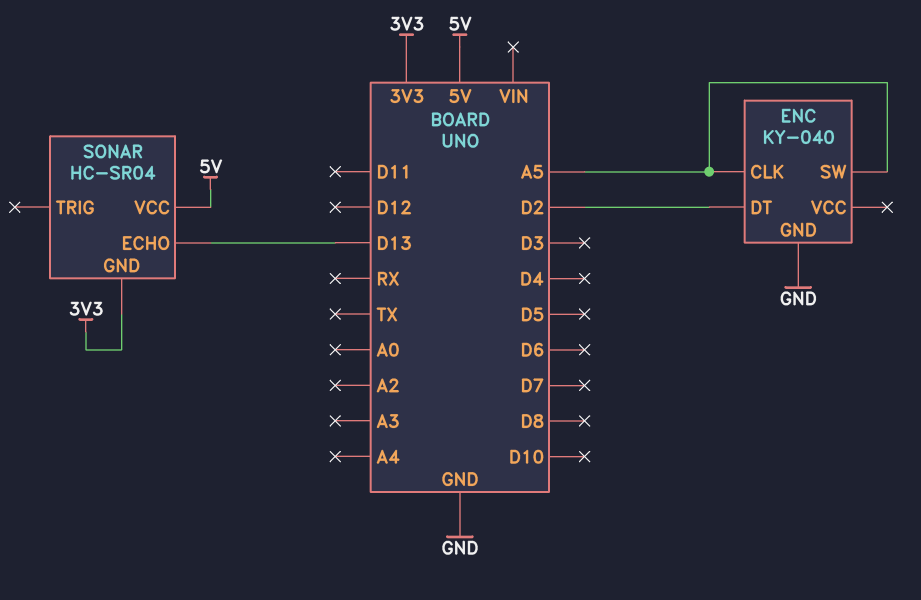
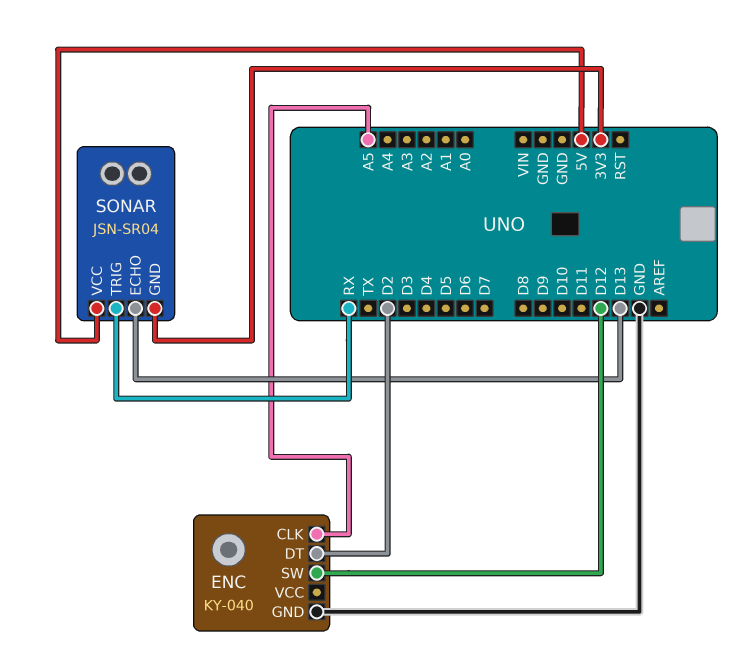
ENC pin SW: A5 -> D12
SONAR: HC-SR04 -> JSN-SR04
SONAR pin TRIG: none -> RX

